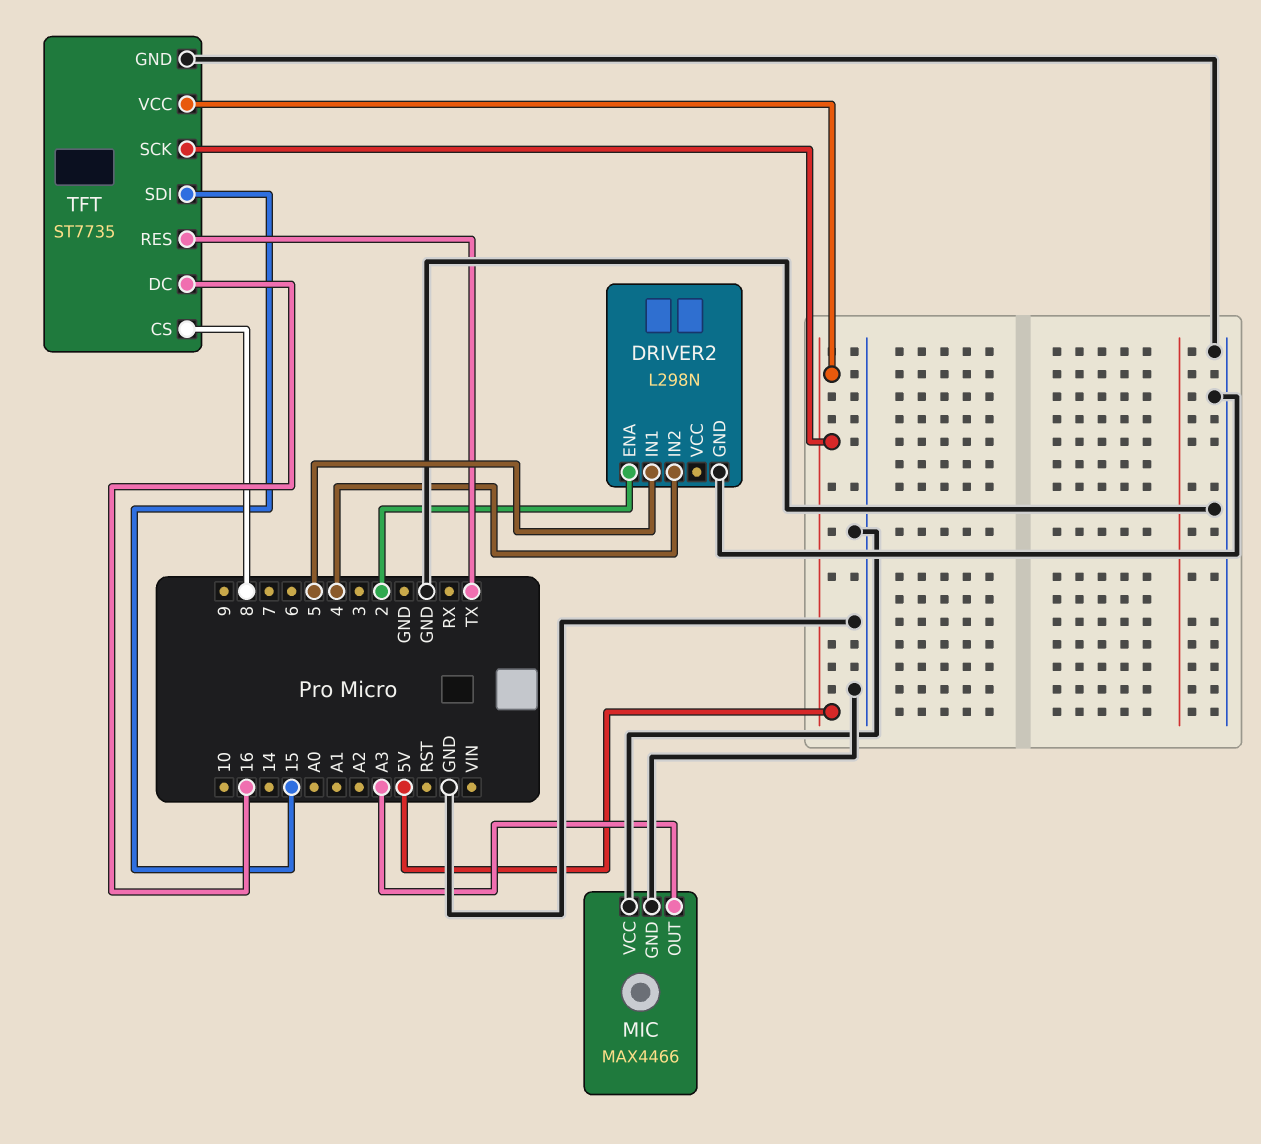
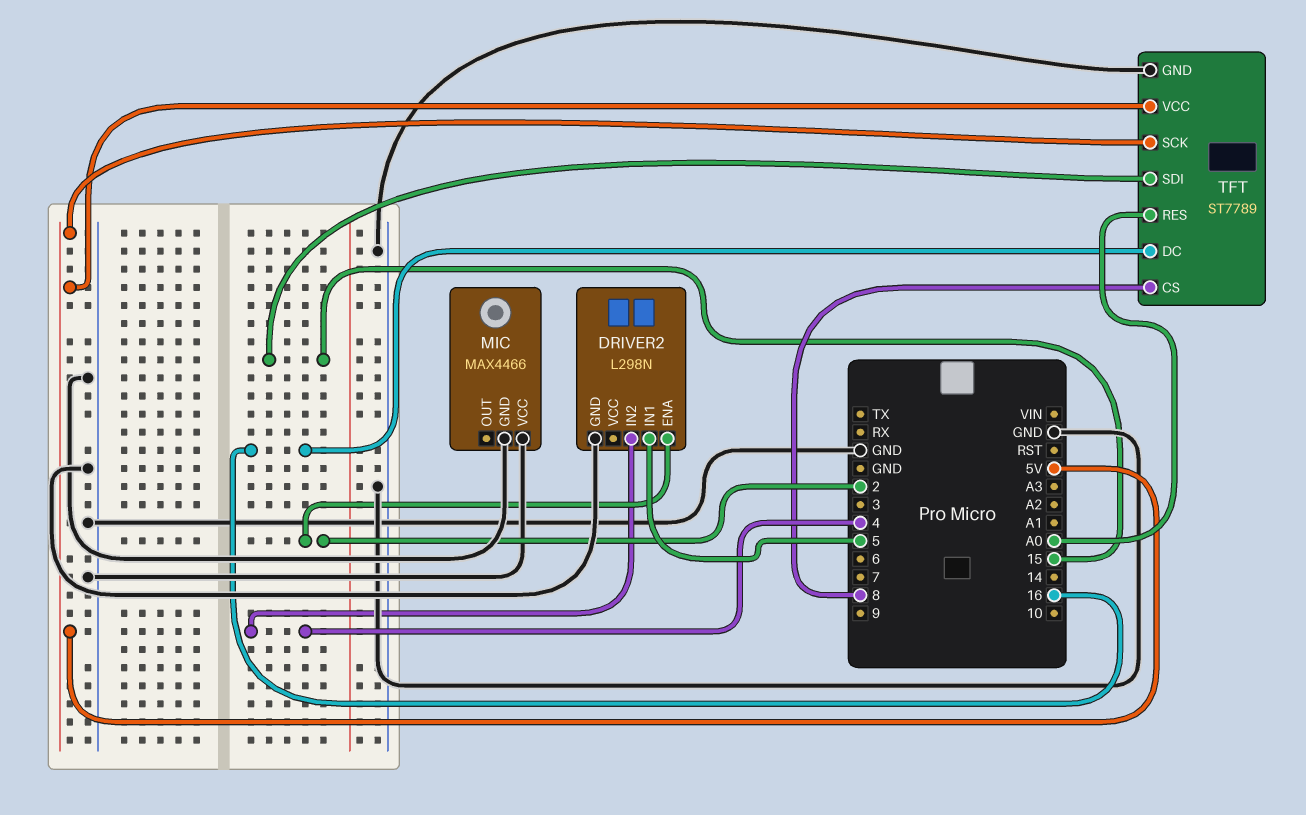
MIC pin OUT: A3 -> none
TFT: ST7735 -> ST7789
TFT pin RES: TX -> A0

